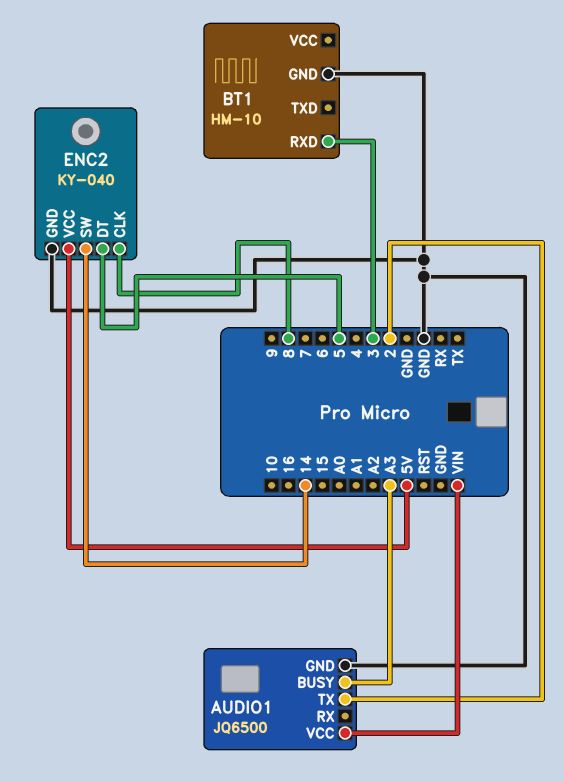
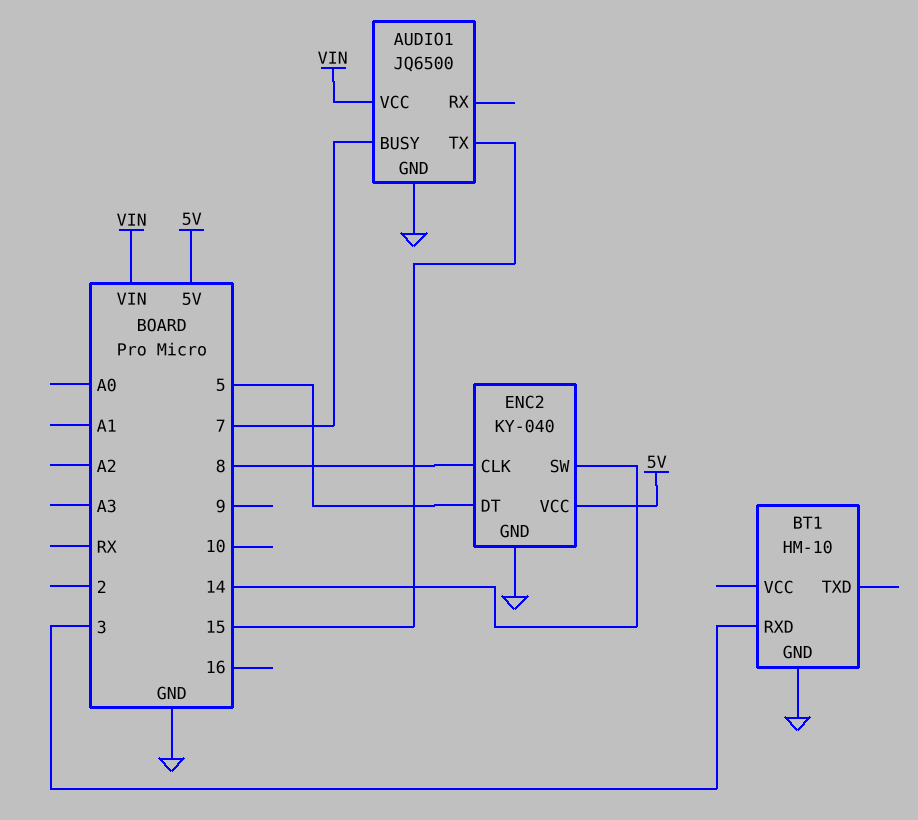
AUDIO1 pin BUSY: A3 -> 7
AUDIO1 pin TX: 2 -> 15

